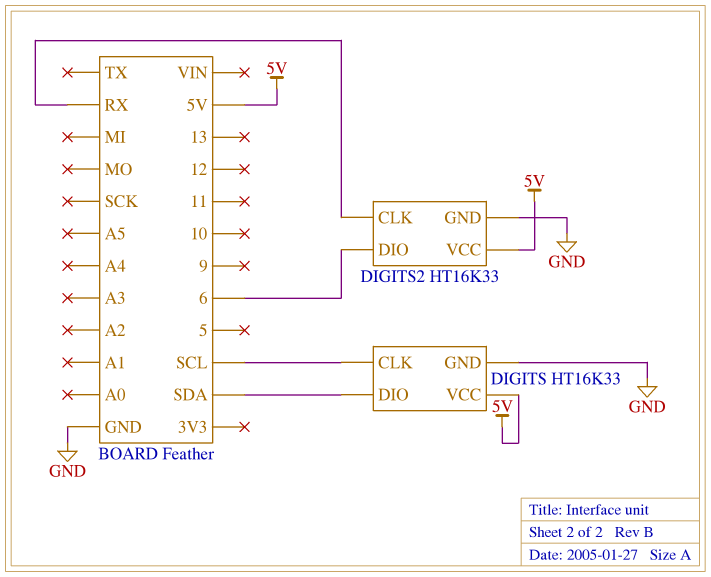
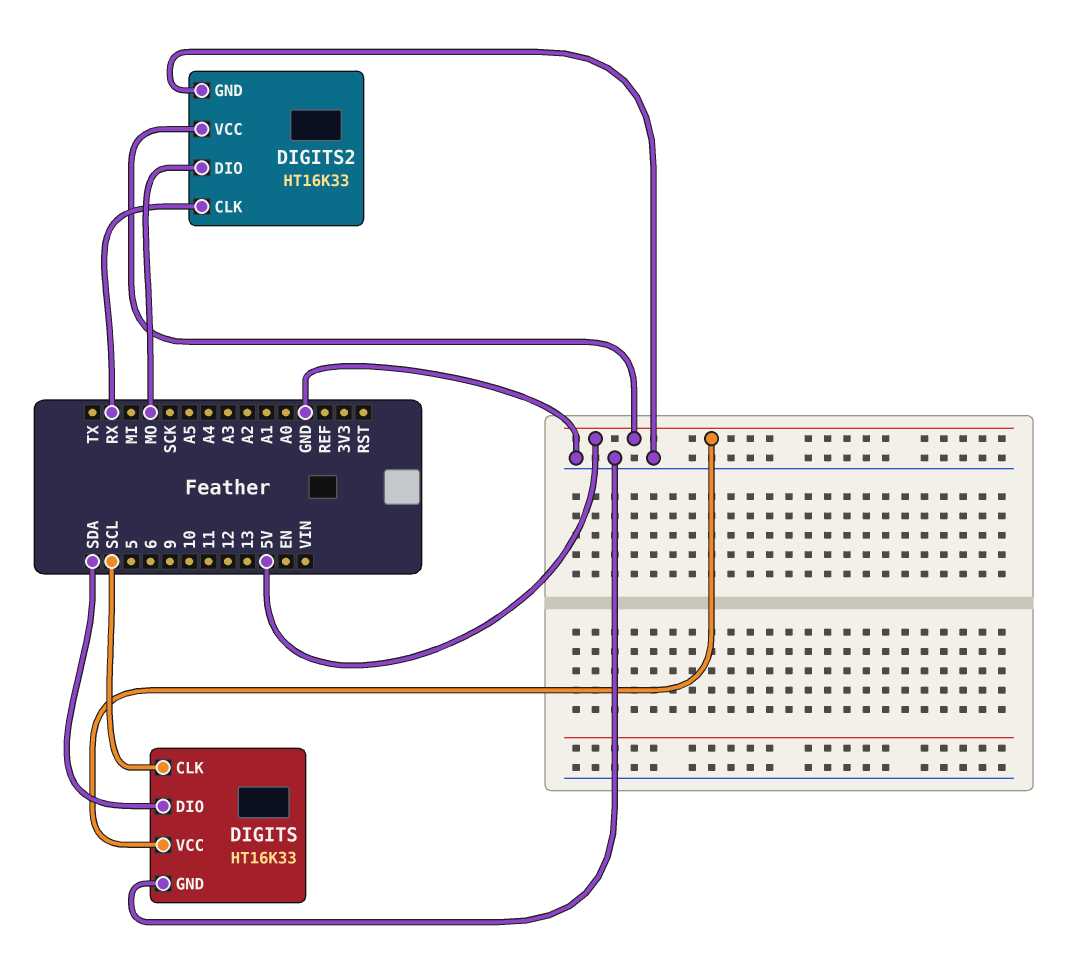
DIGITS2 pin DIO: 6 -> MO

